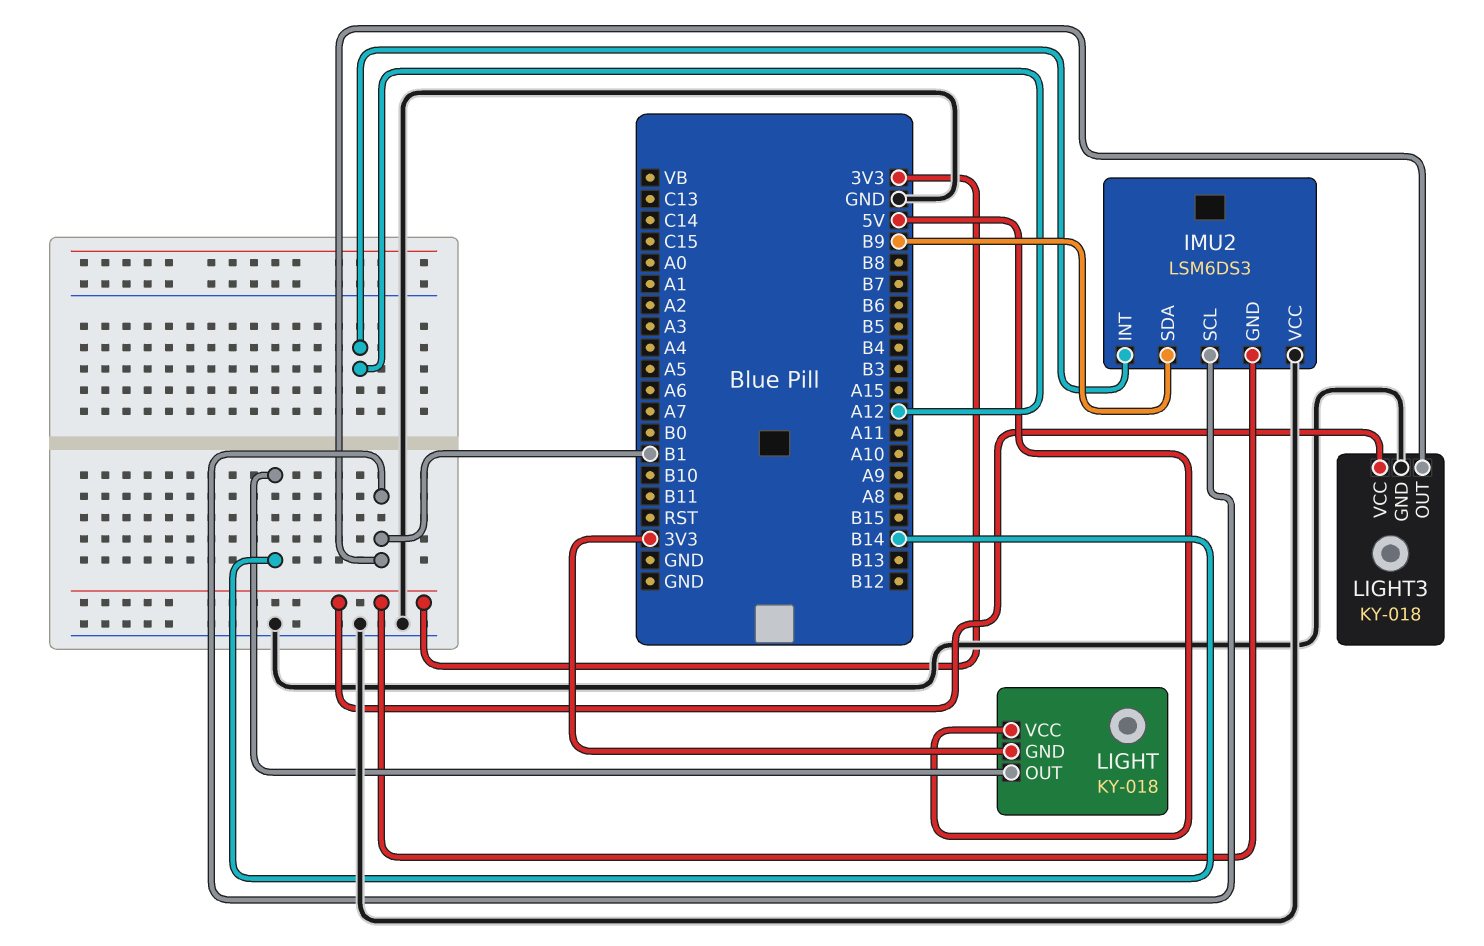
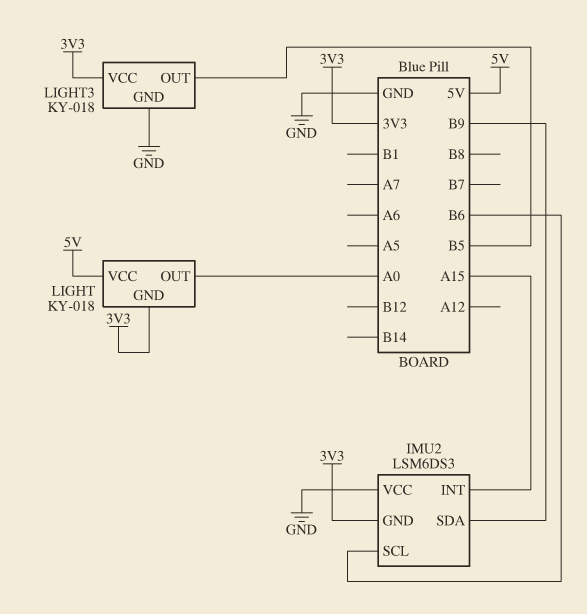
IMU2 pin INT: A12 -> A15
IMU2 pin SCL: B1 -> B6
LIGHT pin OUT: B14 -> A0
LIGHT3 pin OUT: B1 -> B5

